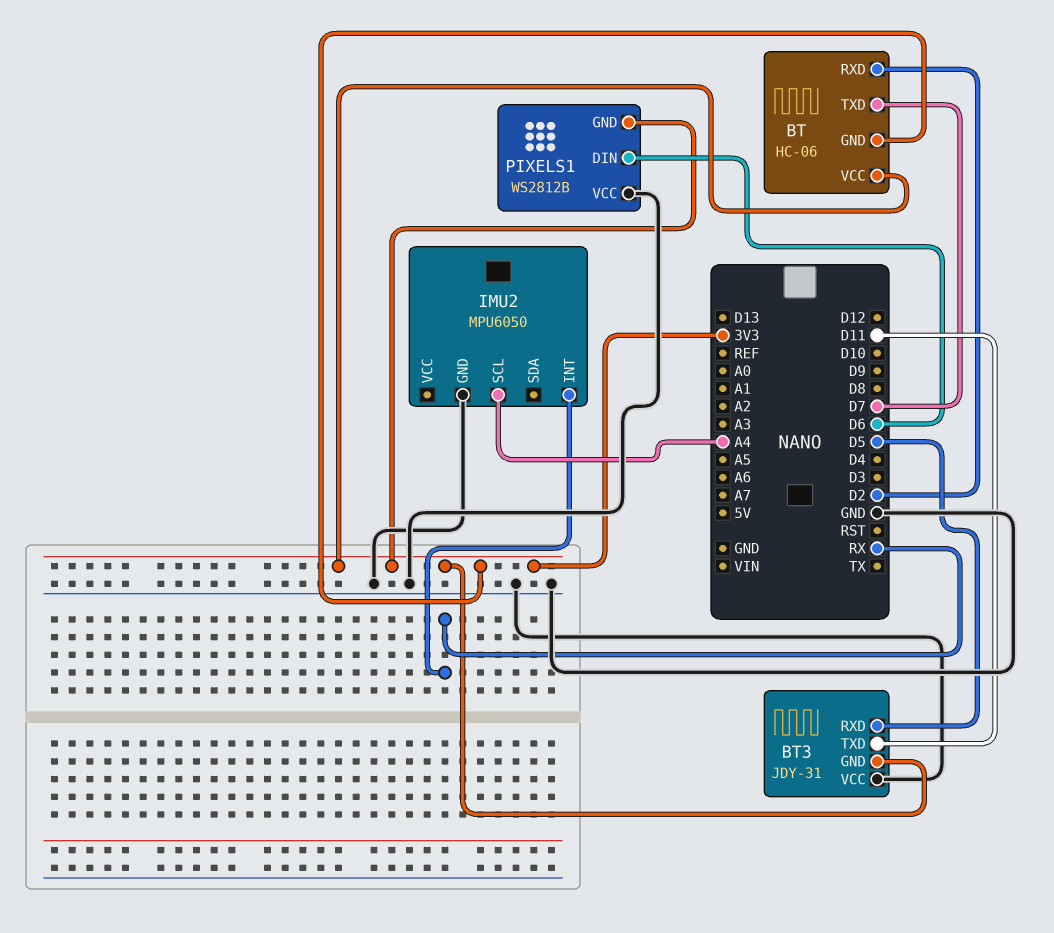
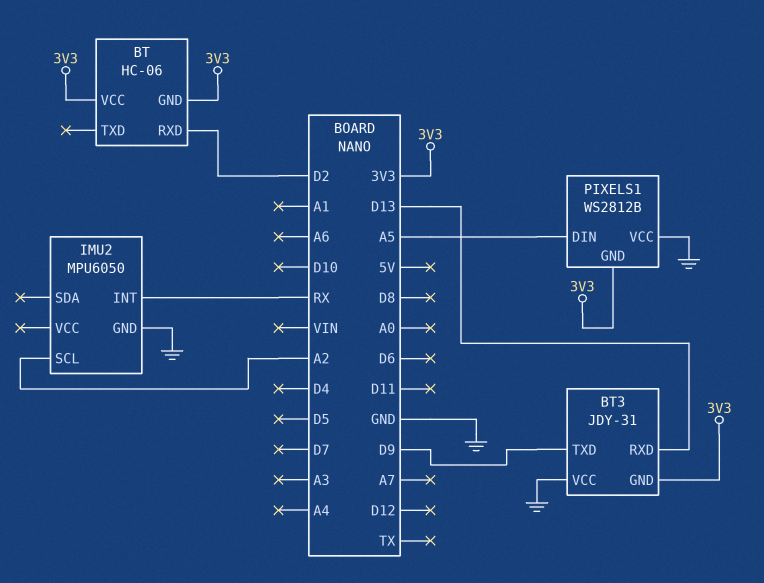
BT pin TXD: D7 -> none
BT3 pin RXD: D5 -> D13
BT3 pin TXD: D11 -> D9
IMU2 pin SCL: A4 -> A2
PIXELS1 pin DIN: D6 -> A5

